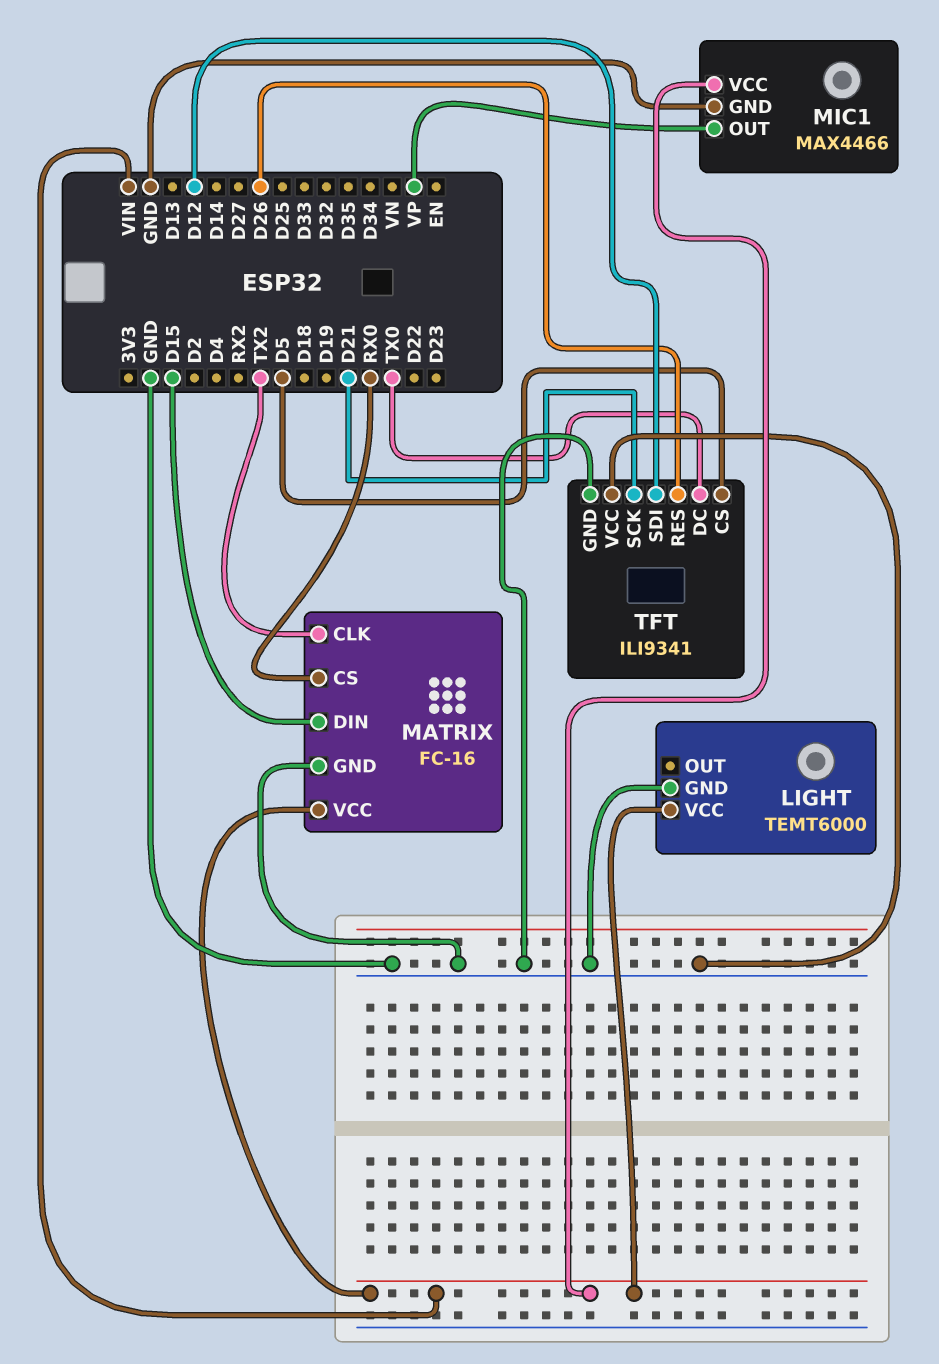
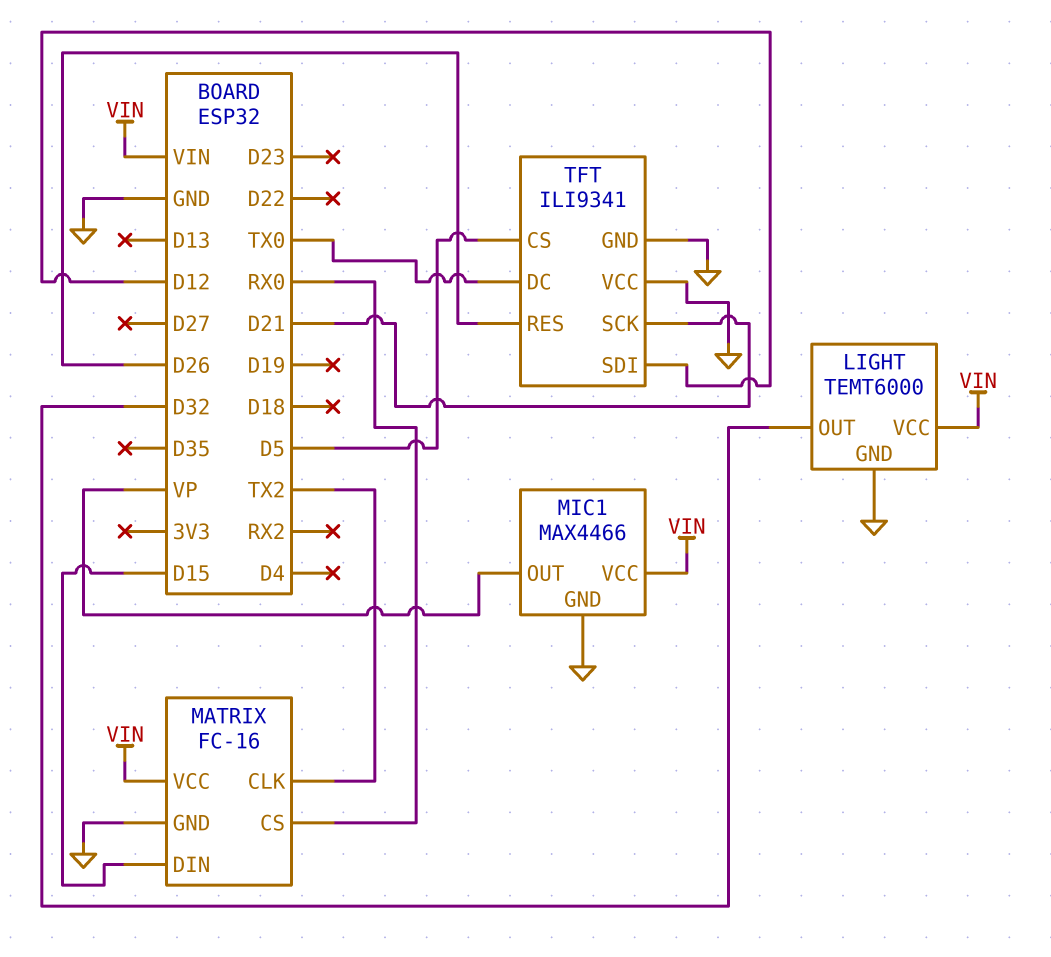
LIGHT pin OUT: none -> D32

